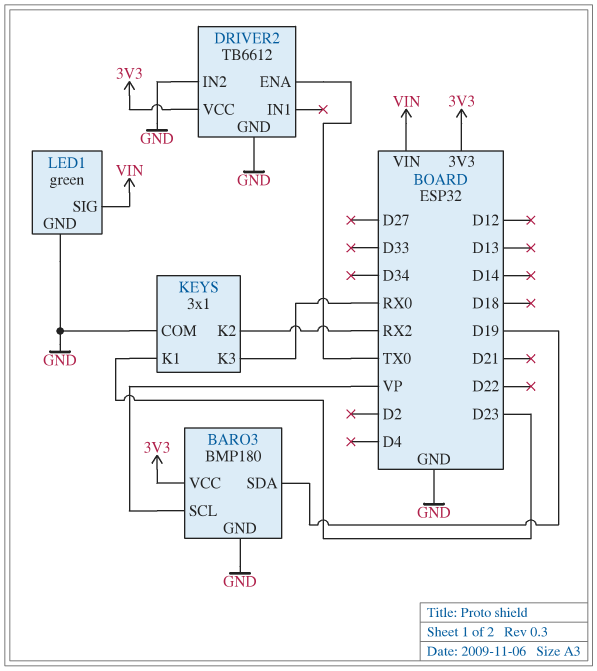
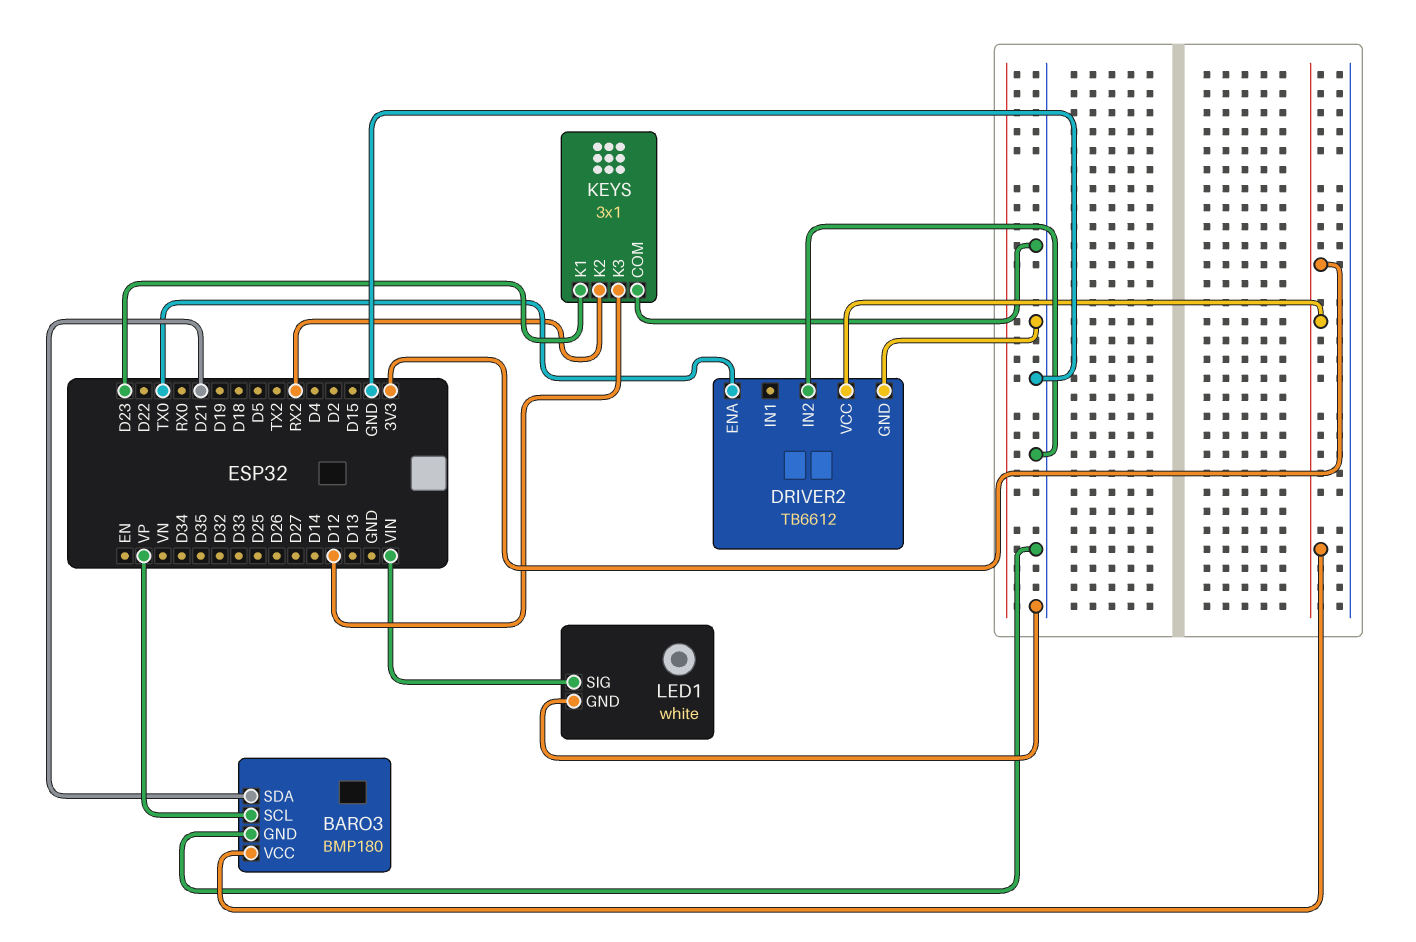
BARO3 pin SDA: D19 -> D21
KEYS pin K3: RX0 -> D12
LED1: green -> white

